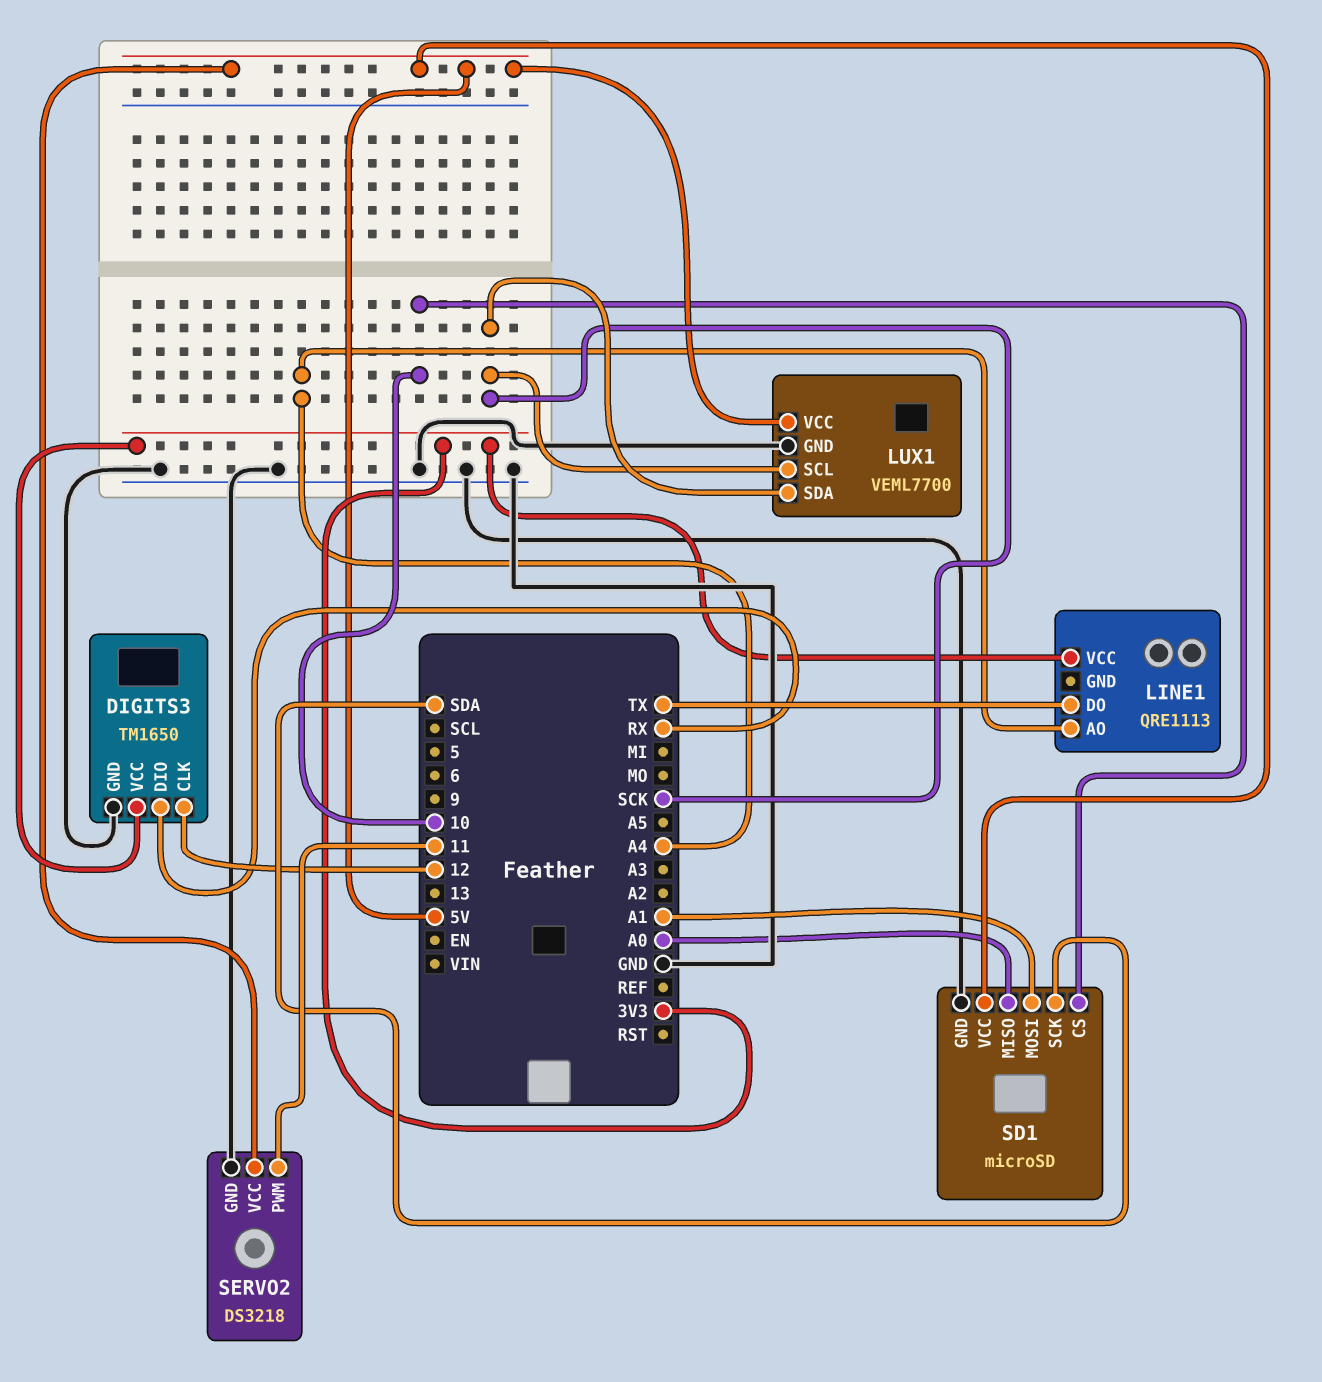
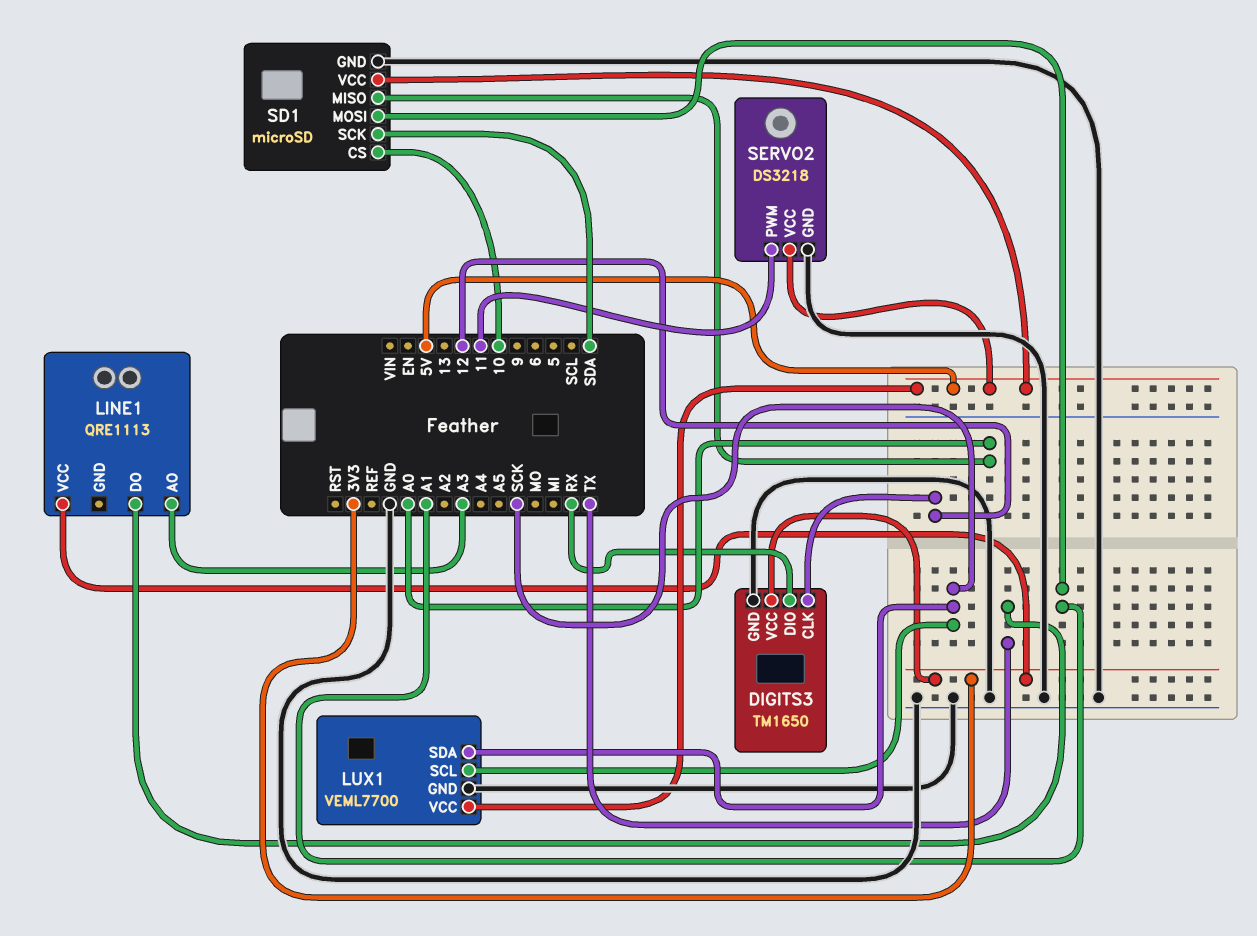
LINE1 pin AO: A4 -> A3

